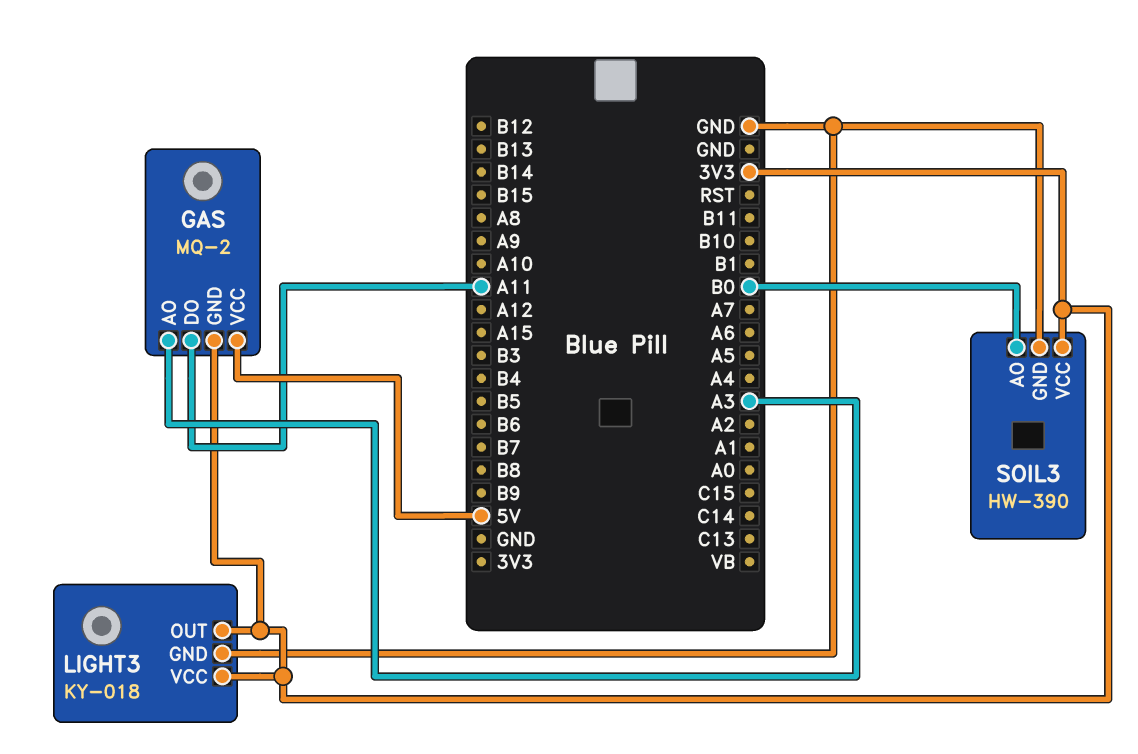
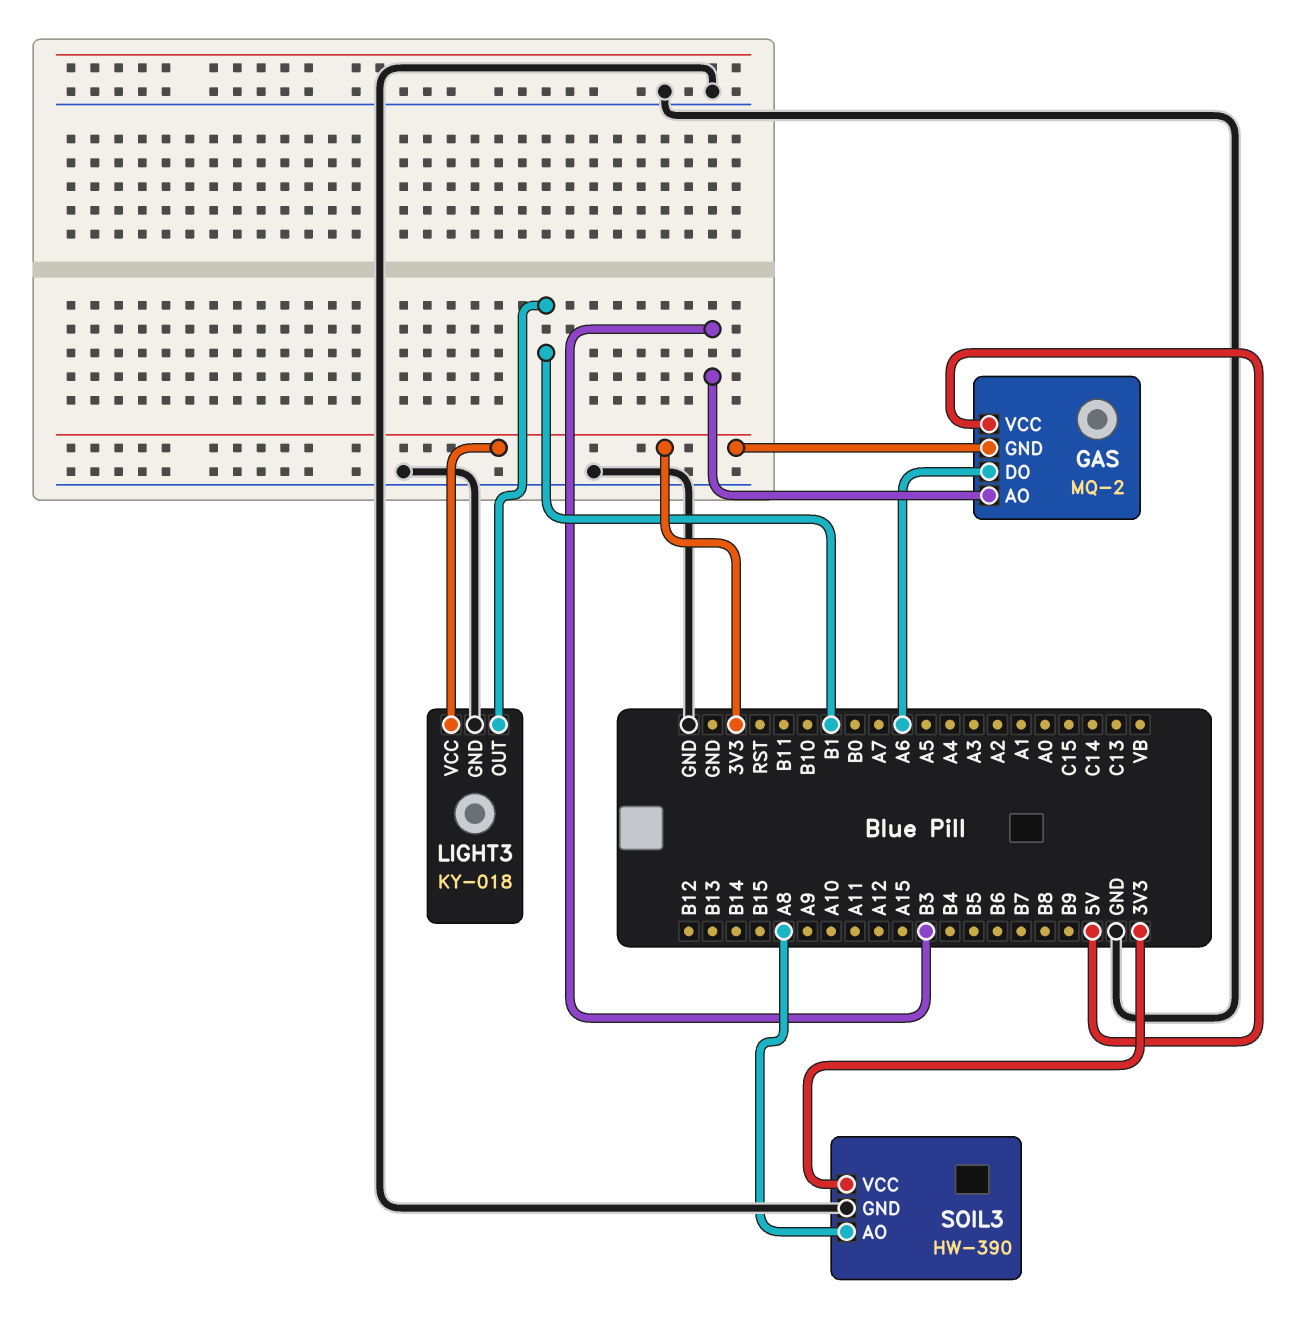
GAS pin AO: A3 -> B3
GAS pin DO: A11 -> A6
LIGHT3 pin OUT: 3V3 -> B1
SOIL3 pin AO: B0 -> A8

